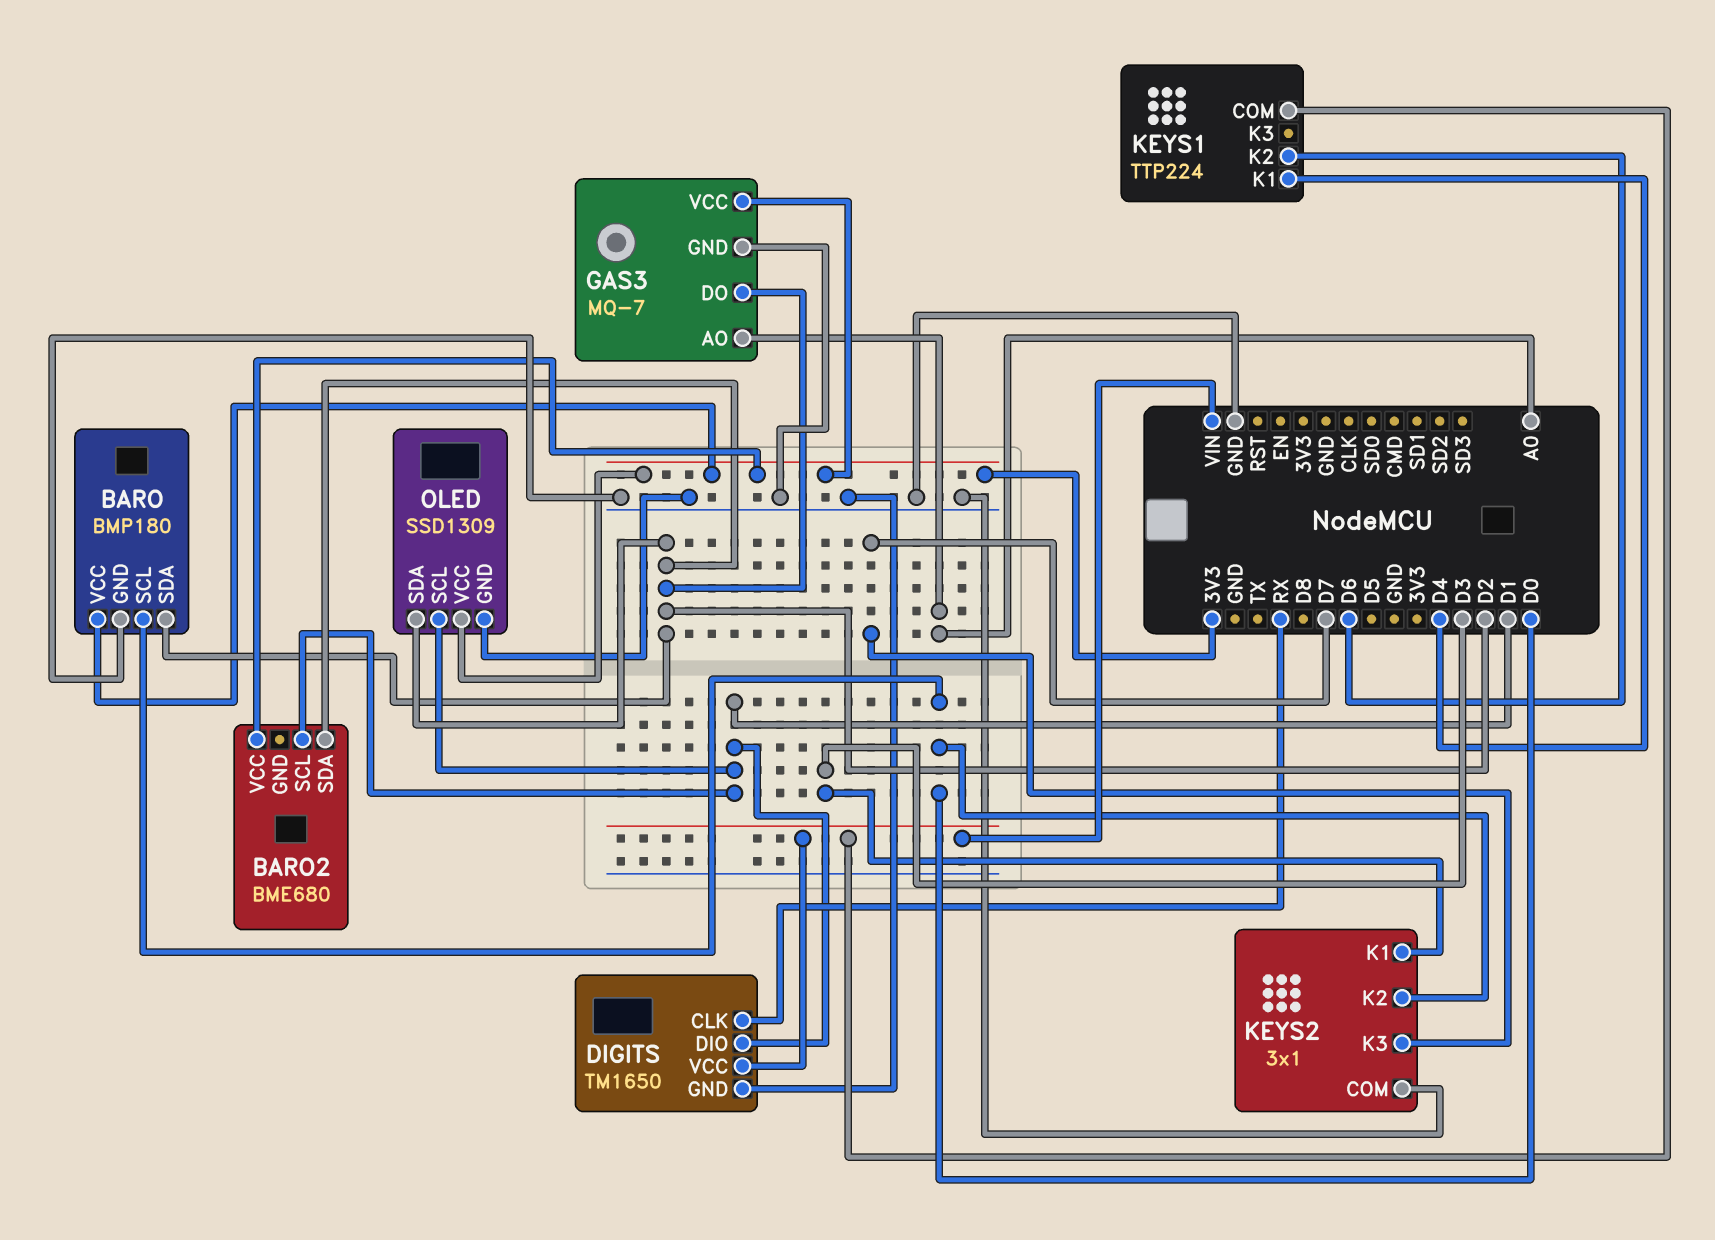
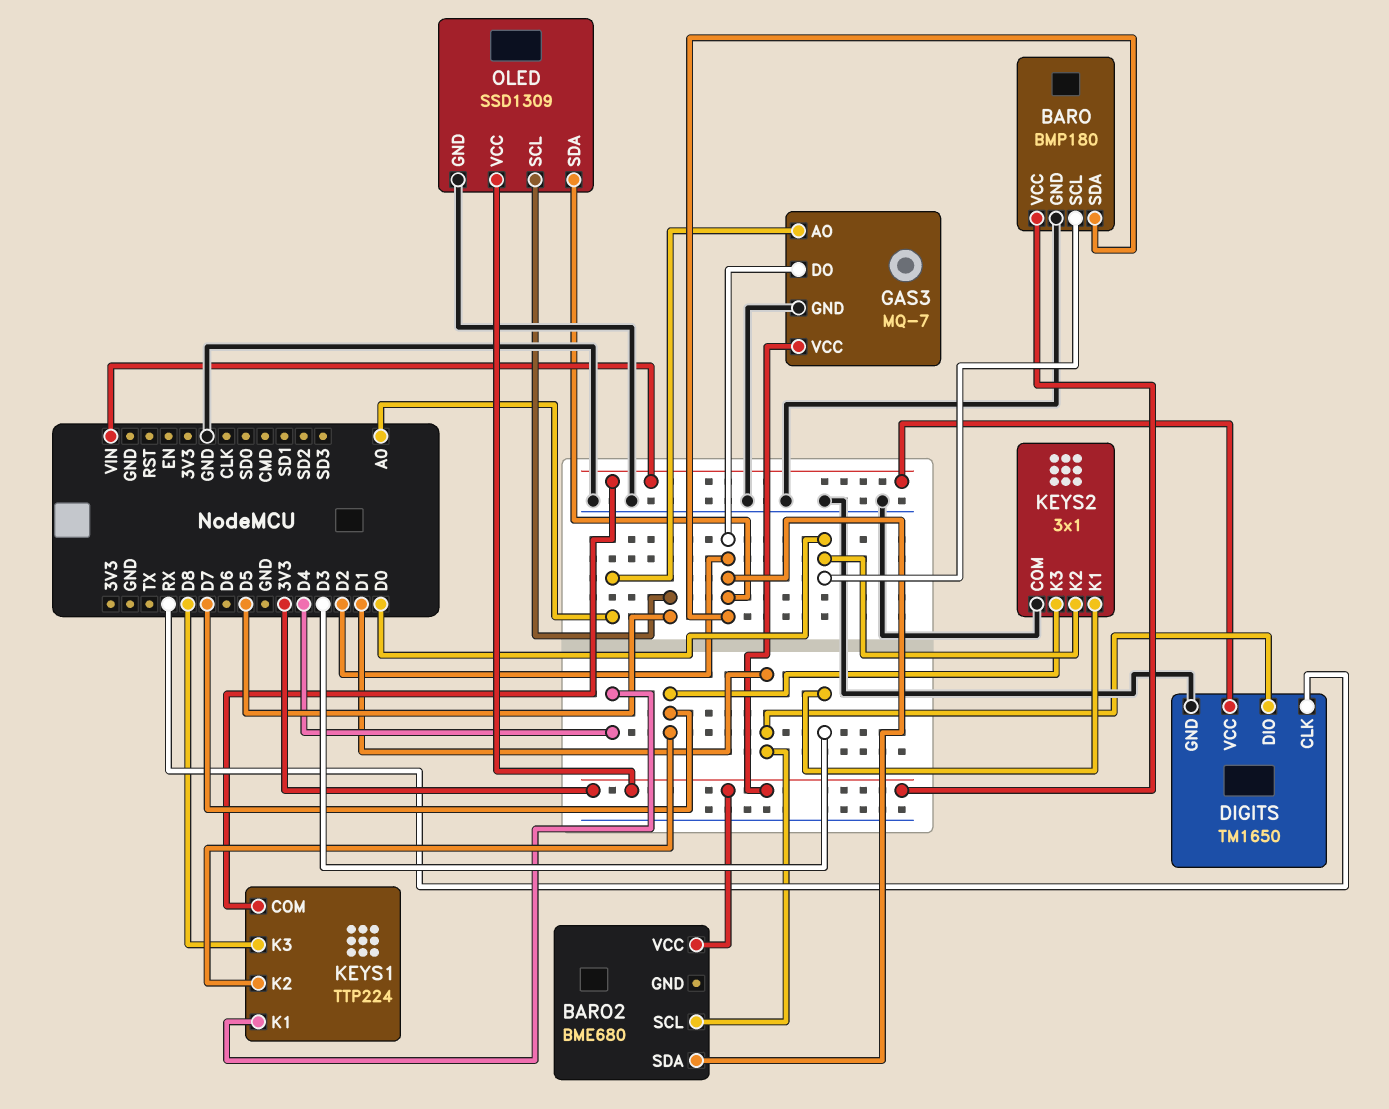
KEYS1 pin K2: D6 -> D7
KEYS1 pin K3: none -> D8
OLED pin SCL: D1 -> D5

